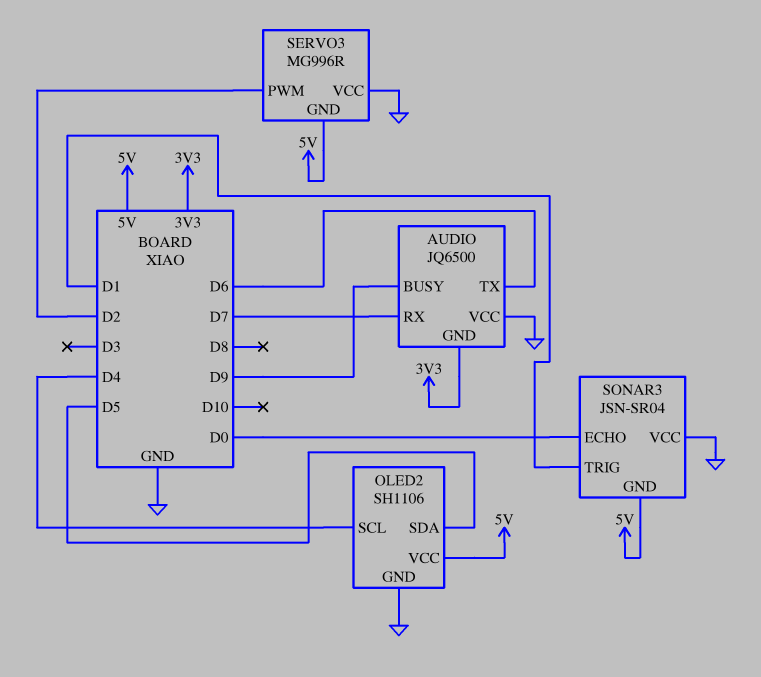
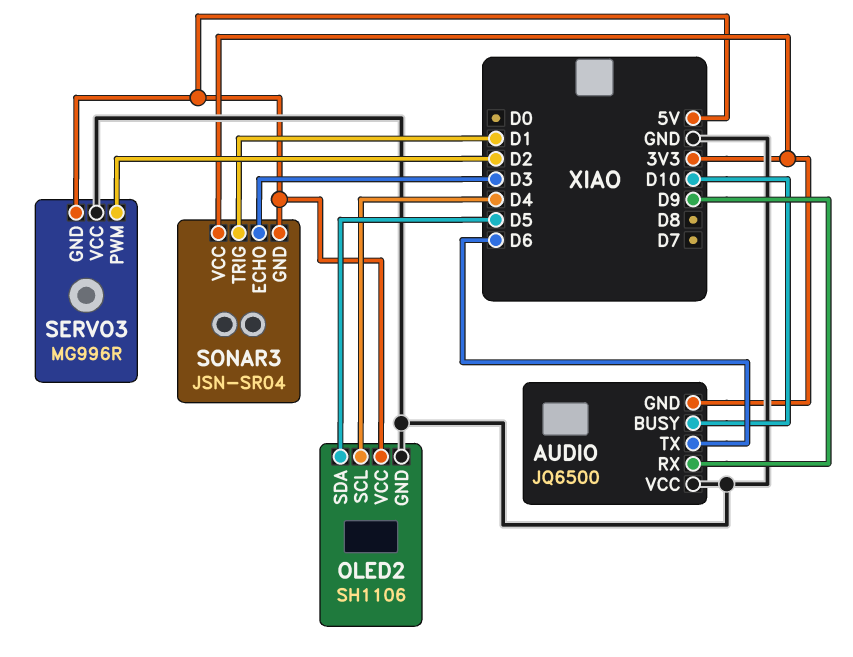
AUDIO pin BUSY: D9 -> D10
AUDIO pin RX: D7 -> D9
SONAR3 pin ECHO: D0 -> D3
SONAR3 pin VCC: GND -> 3V3

